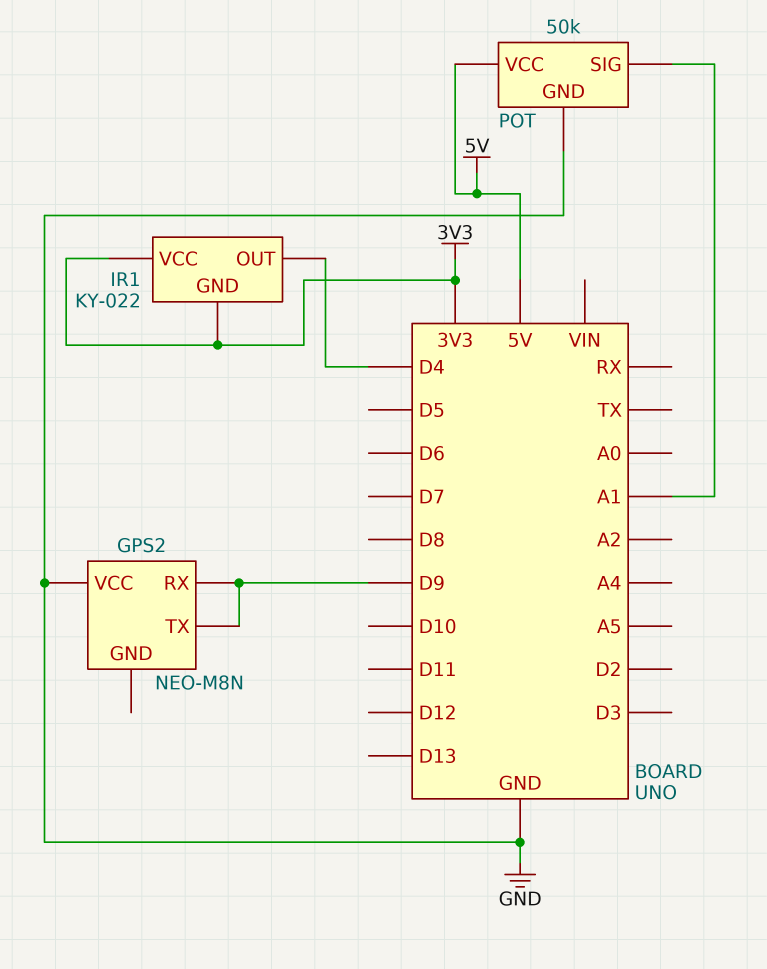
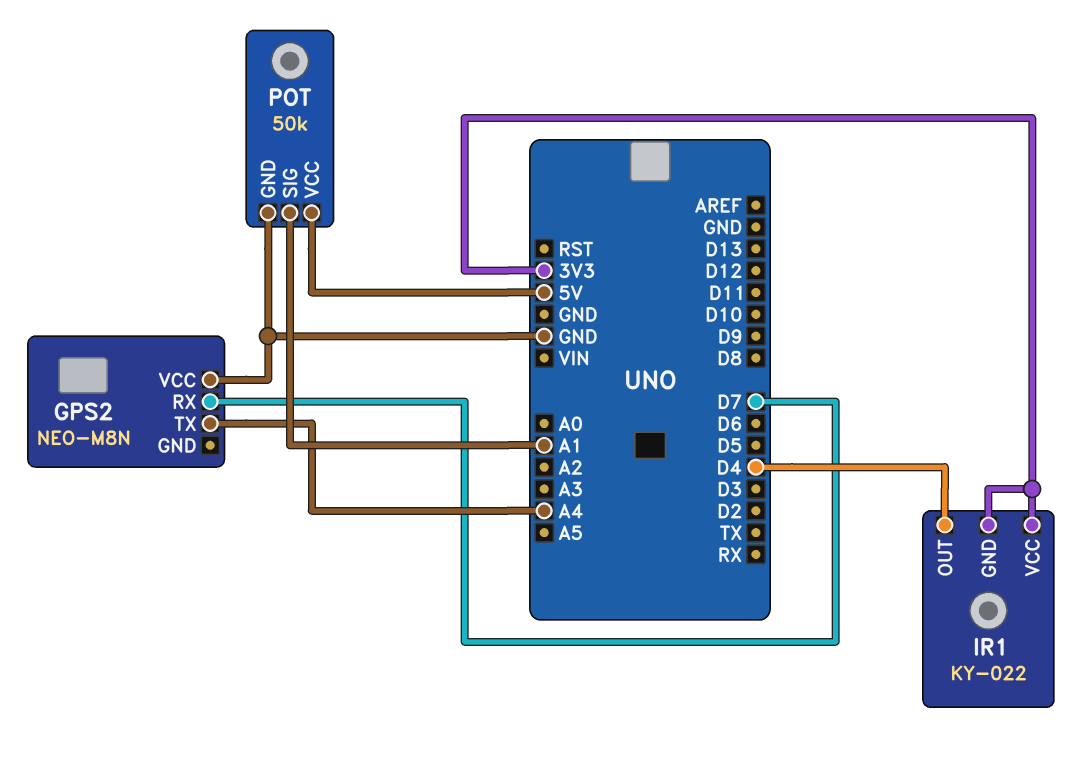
GPS2 pin RX: D9 -> D7
GPS2 pin TX: D9 -> A4

